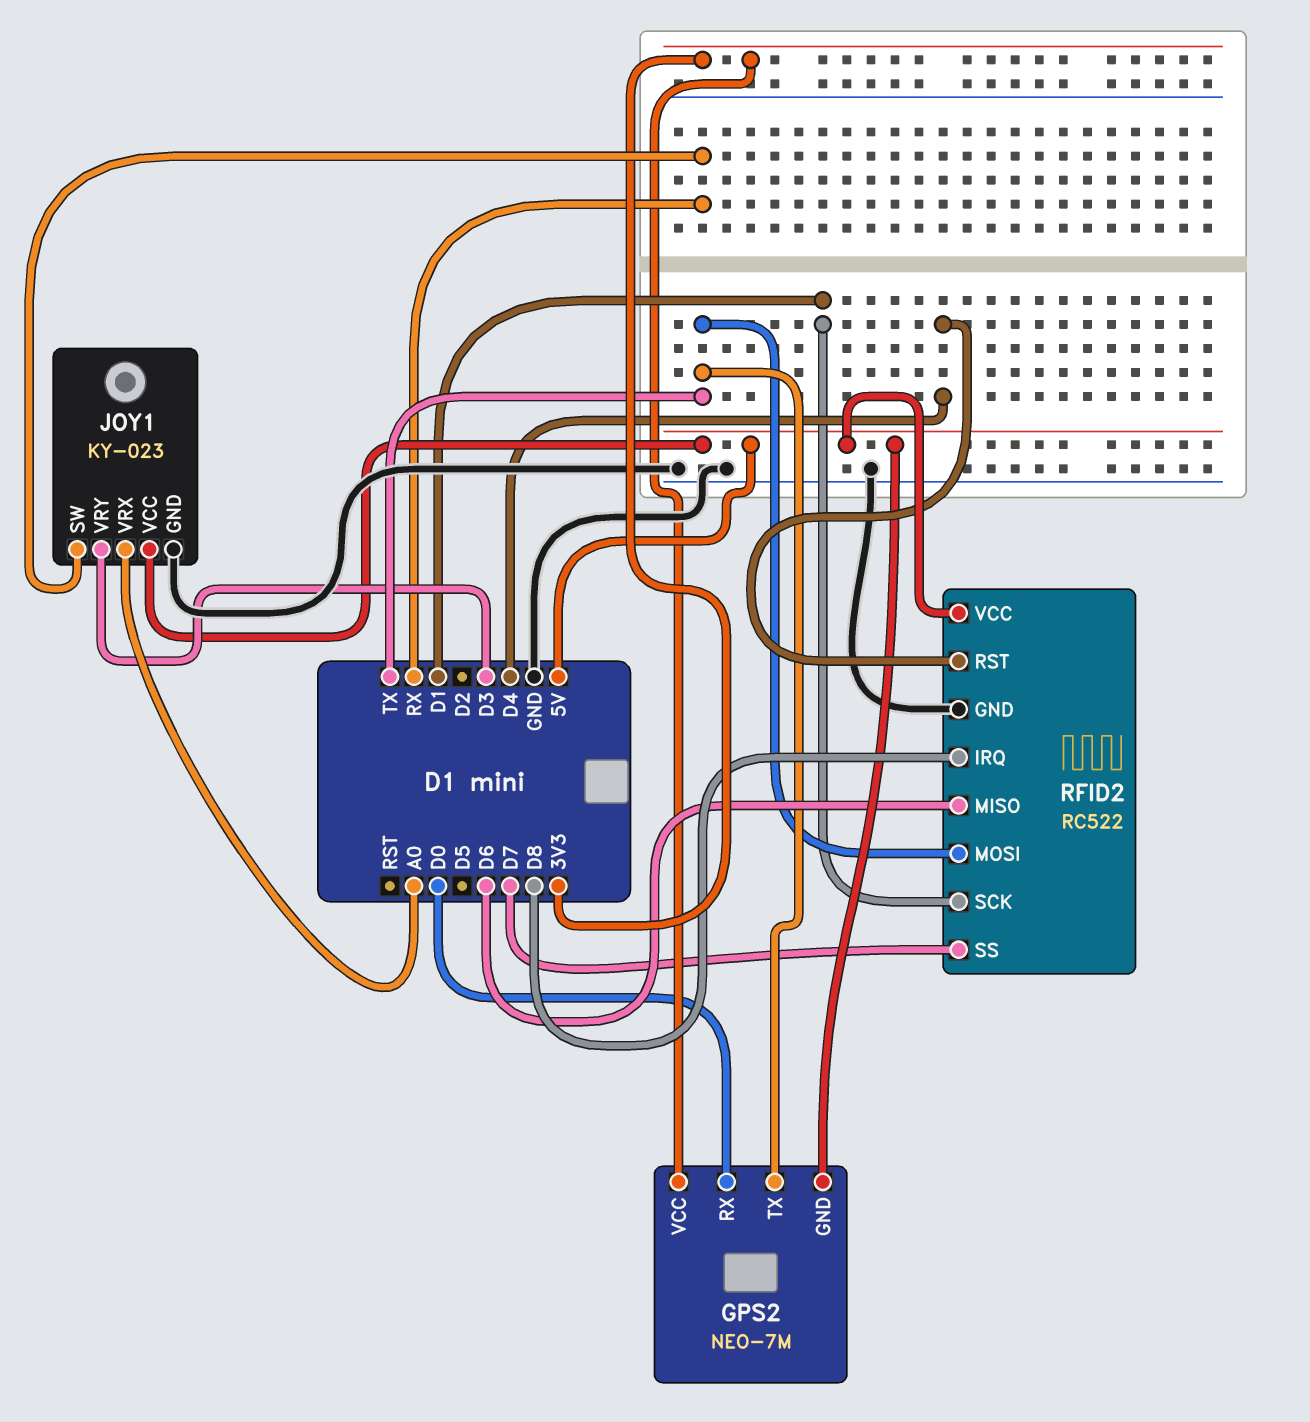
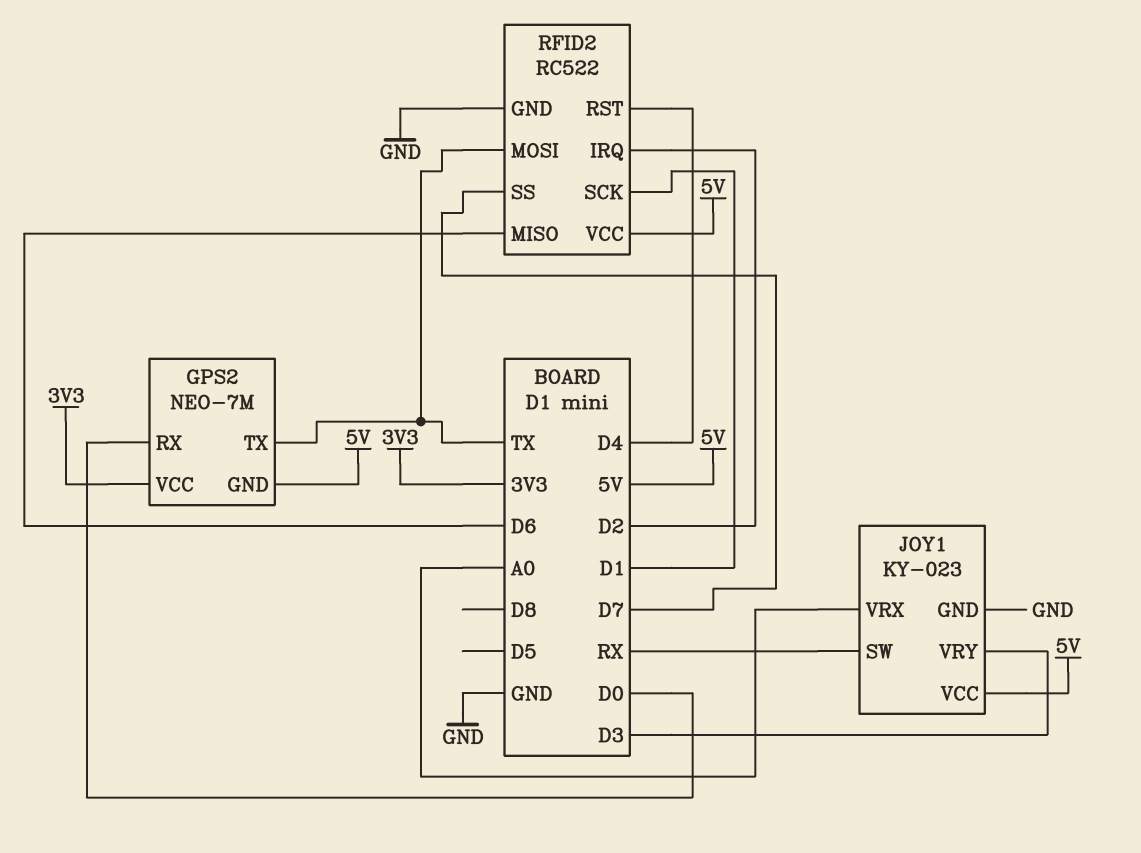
RFID2 pin IRQ: D8 -> D2

